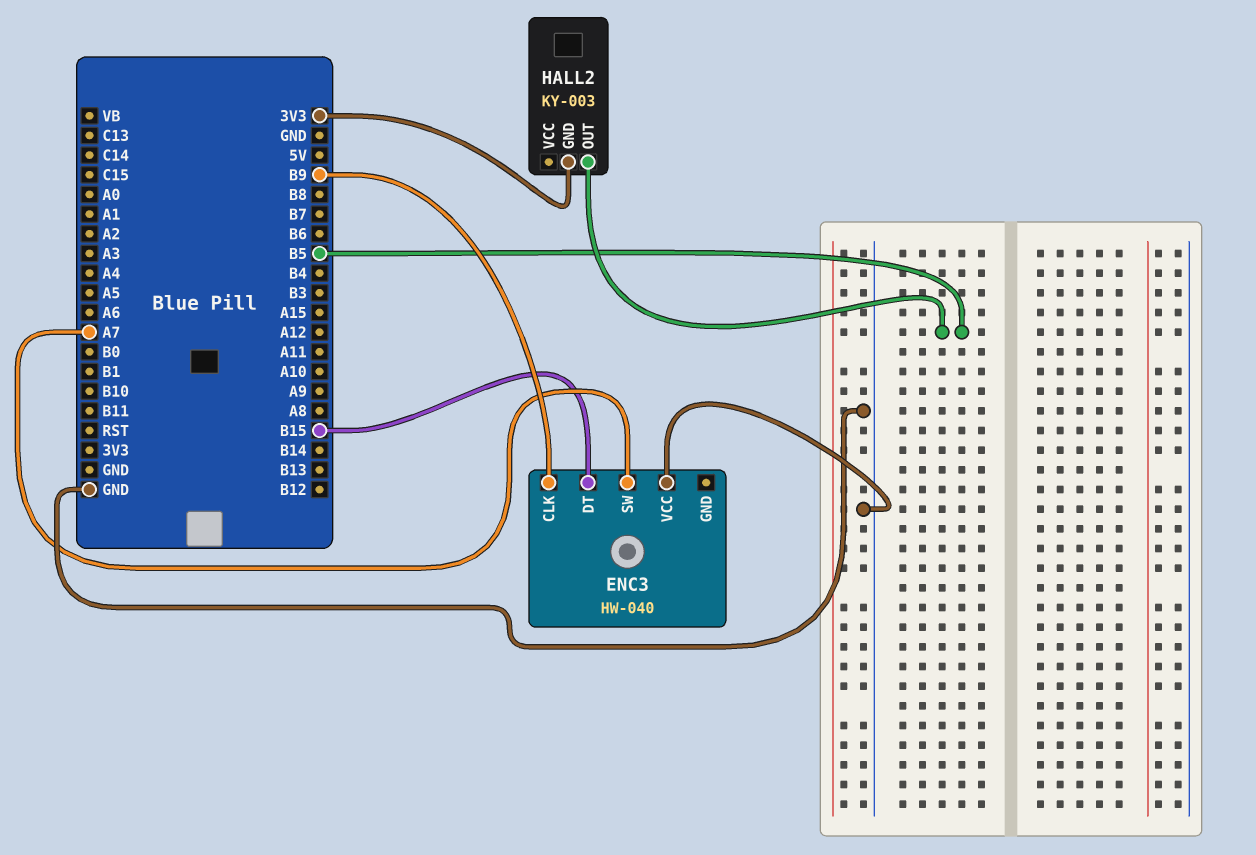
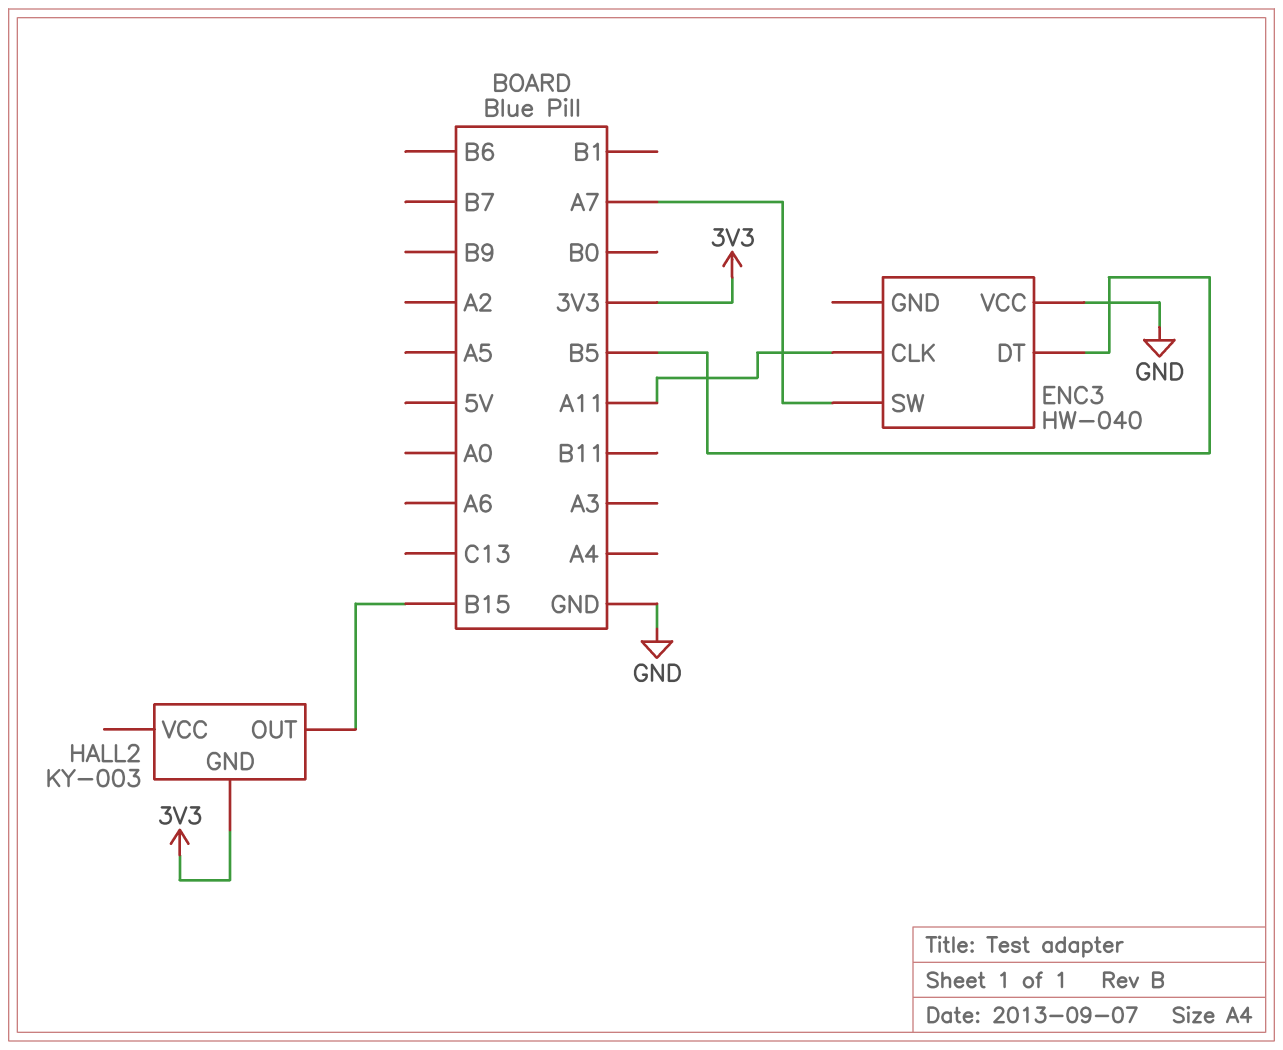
ENC3 pin CLK: B9 -> A11
ENC3 pin DT: B15 -> B5
HALL2 pin OUT: B5 -> B15

